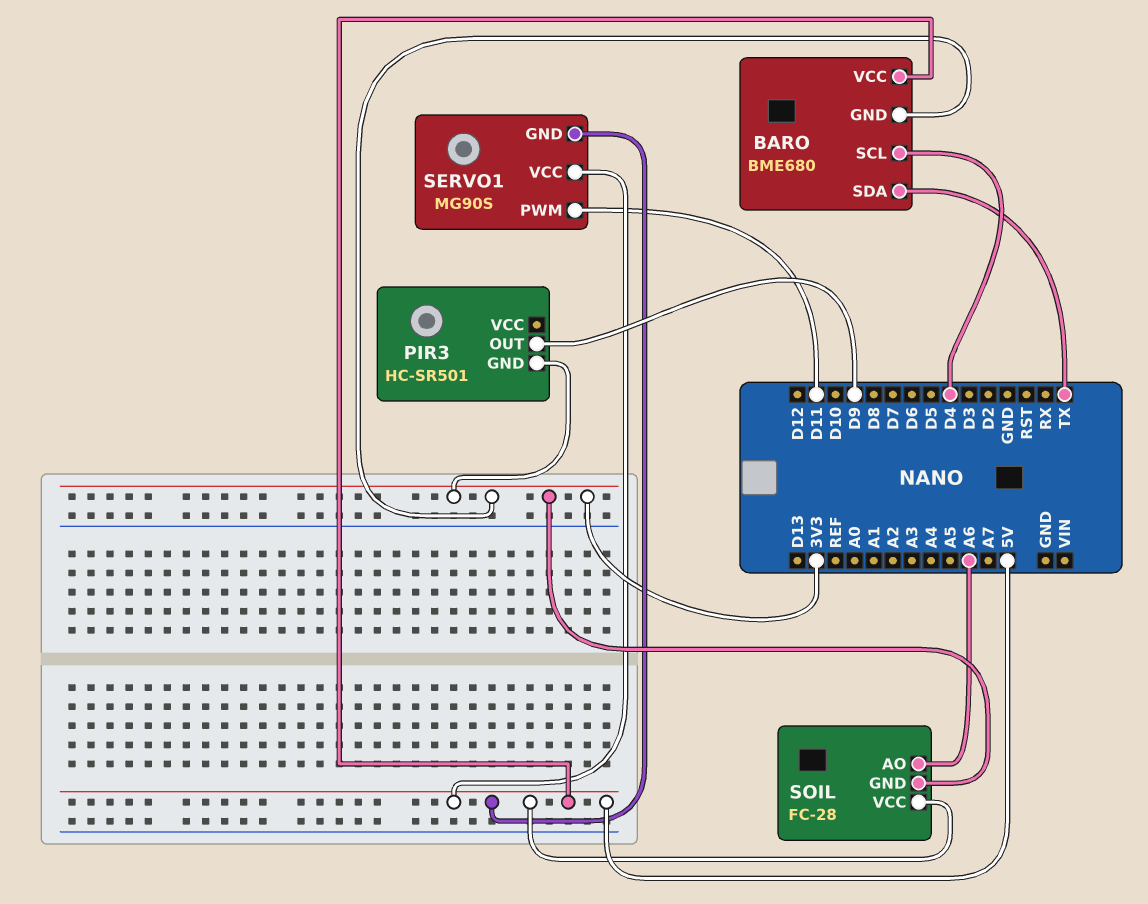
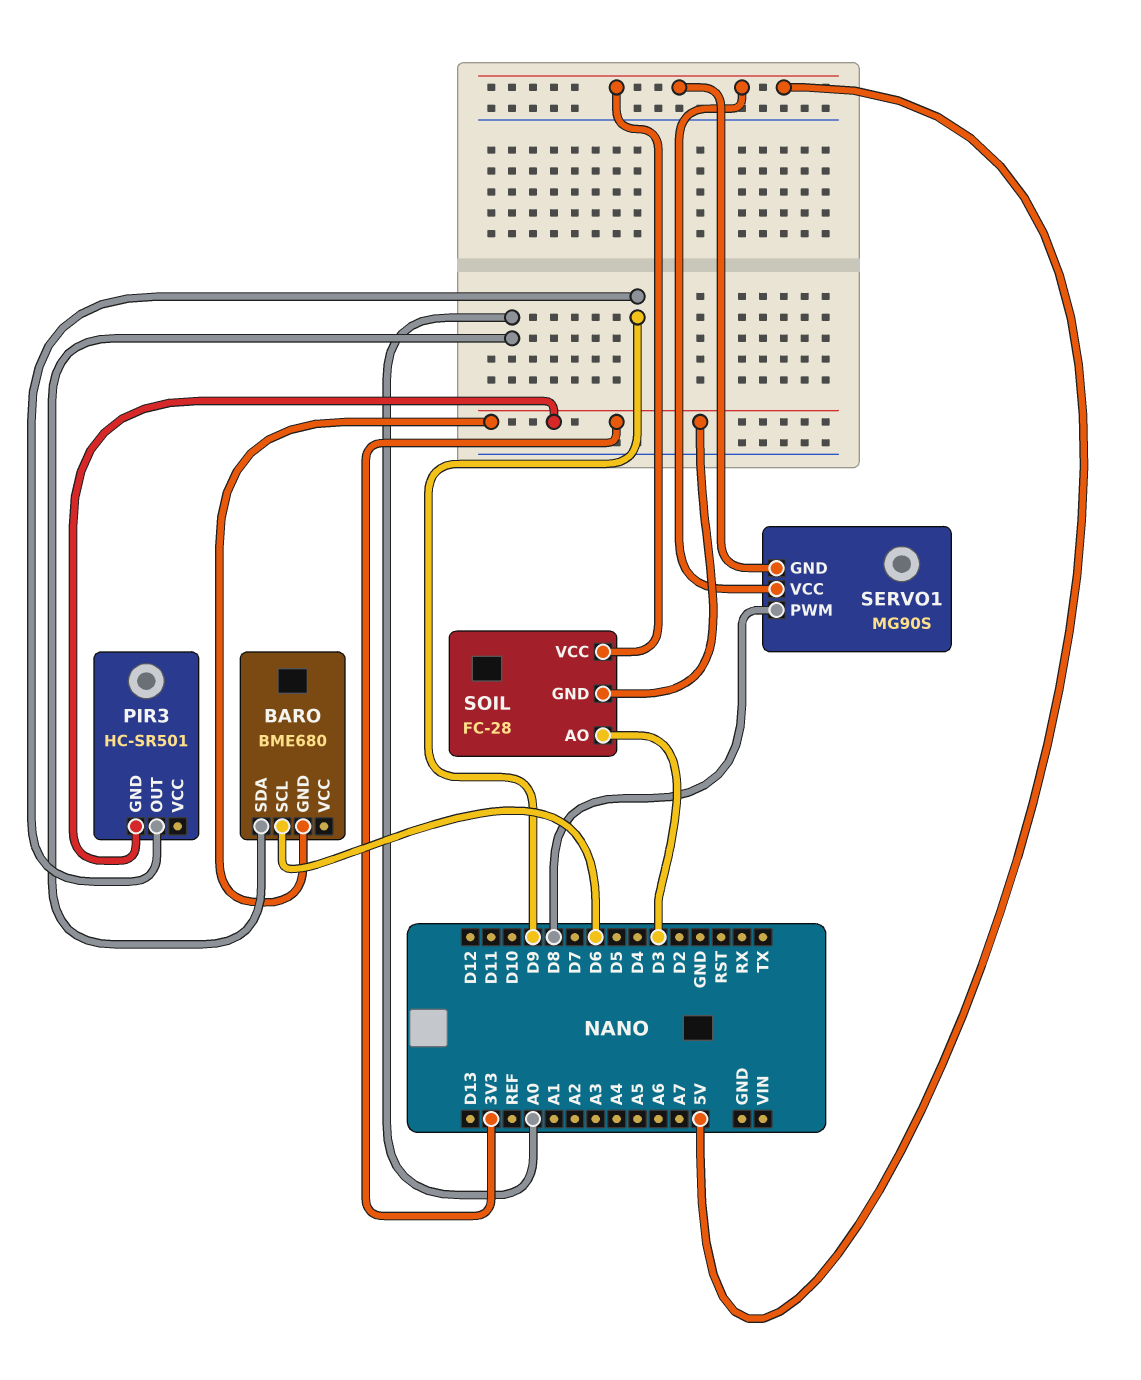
BARO pin SCL: D4 -> D6
BARO pin SDA: TX -> A0
BARO pin VCC: 5V -> none
SERVO1 pin PWM: D11 -> D8
SOIL pin AO: A6 -> D3

